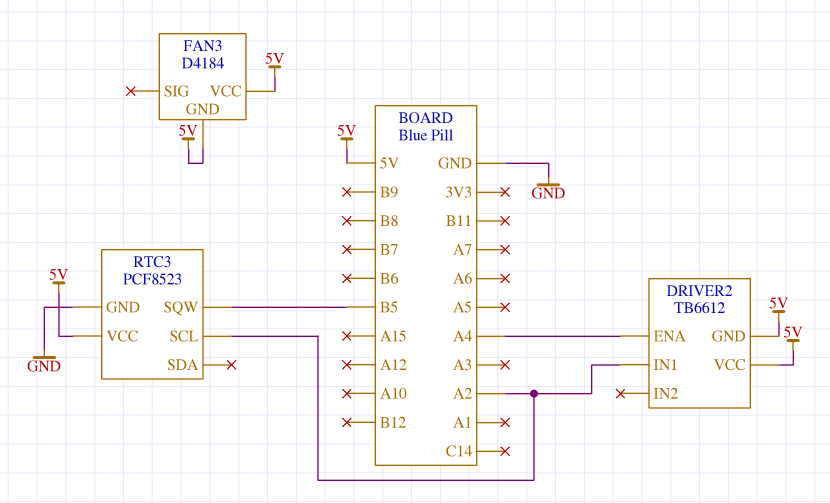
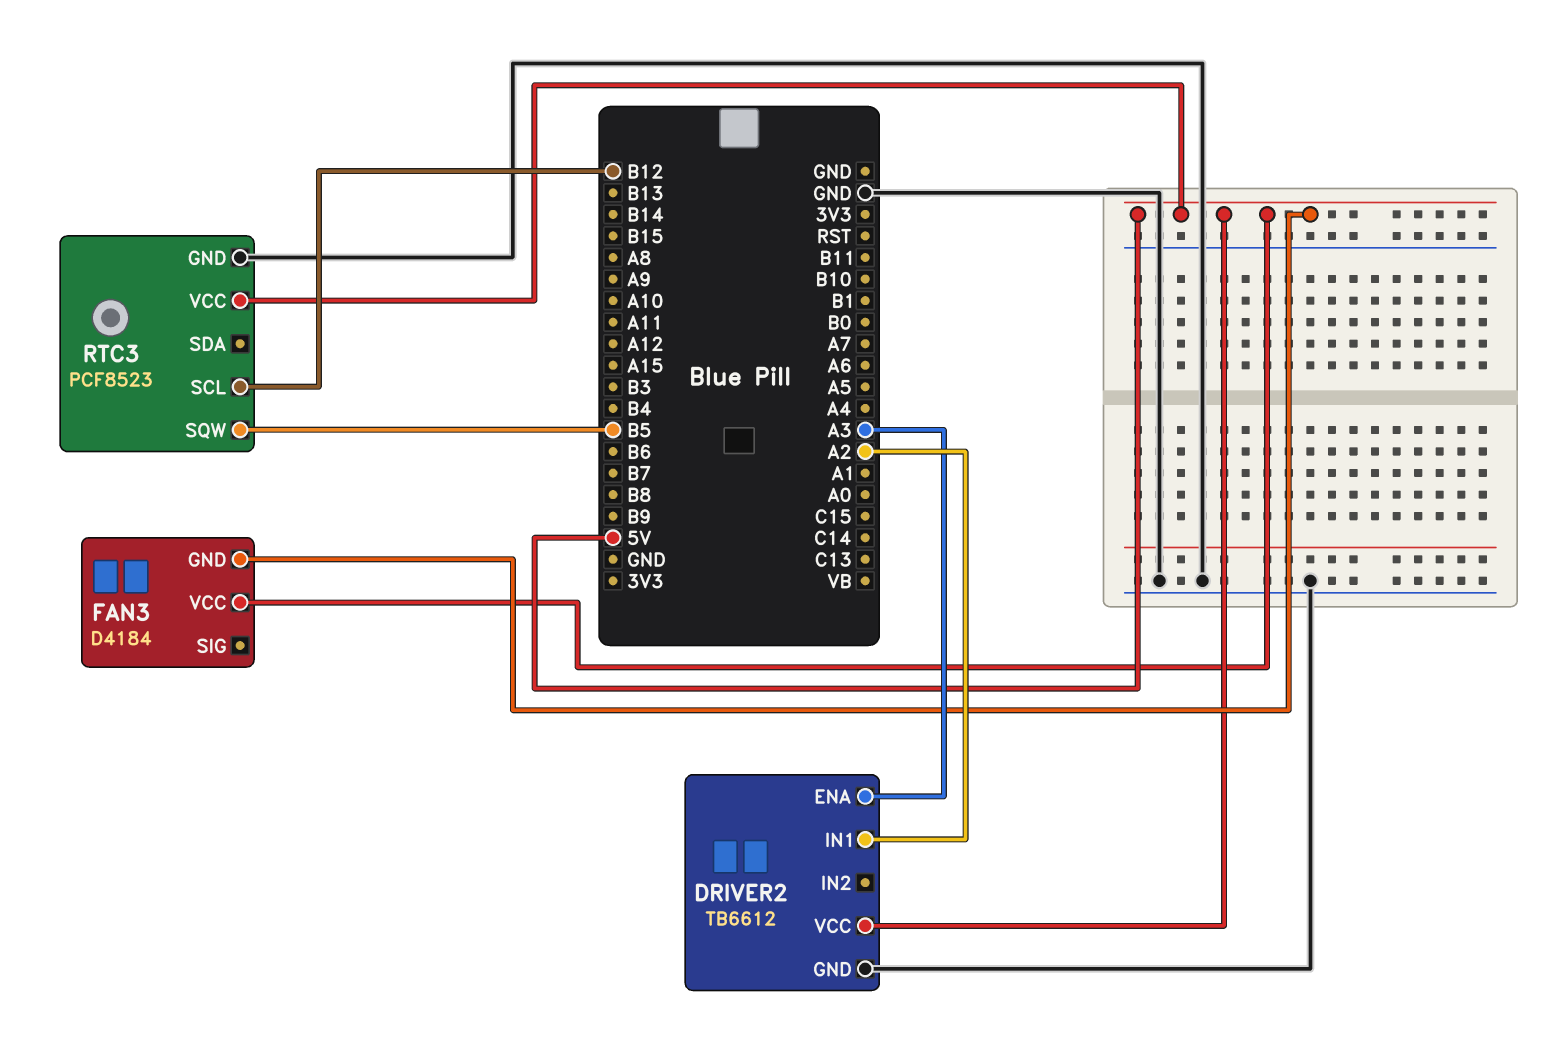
DRIVER2 pin ENA: A4 -> A3
DRIVER2 pin GND: 5V -> GND
RTC3 pin SCL: A2 -> B12

